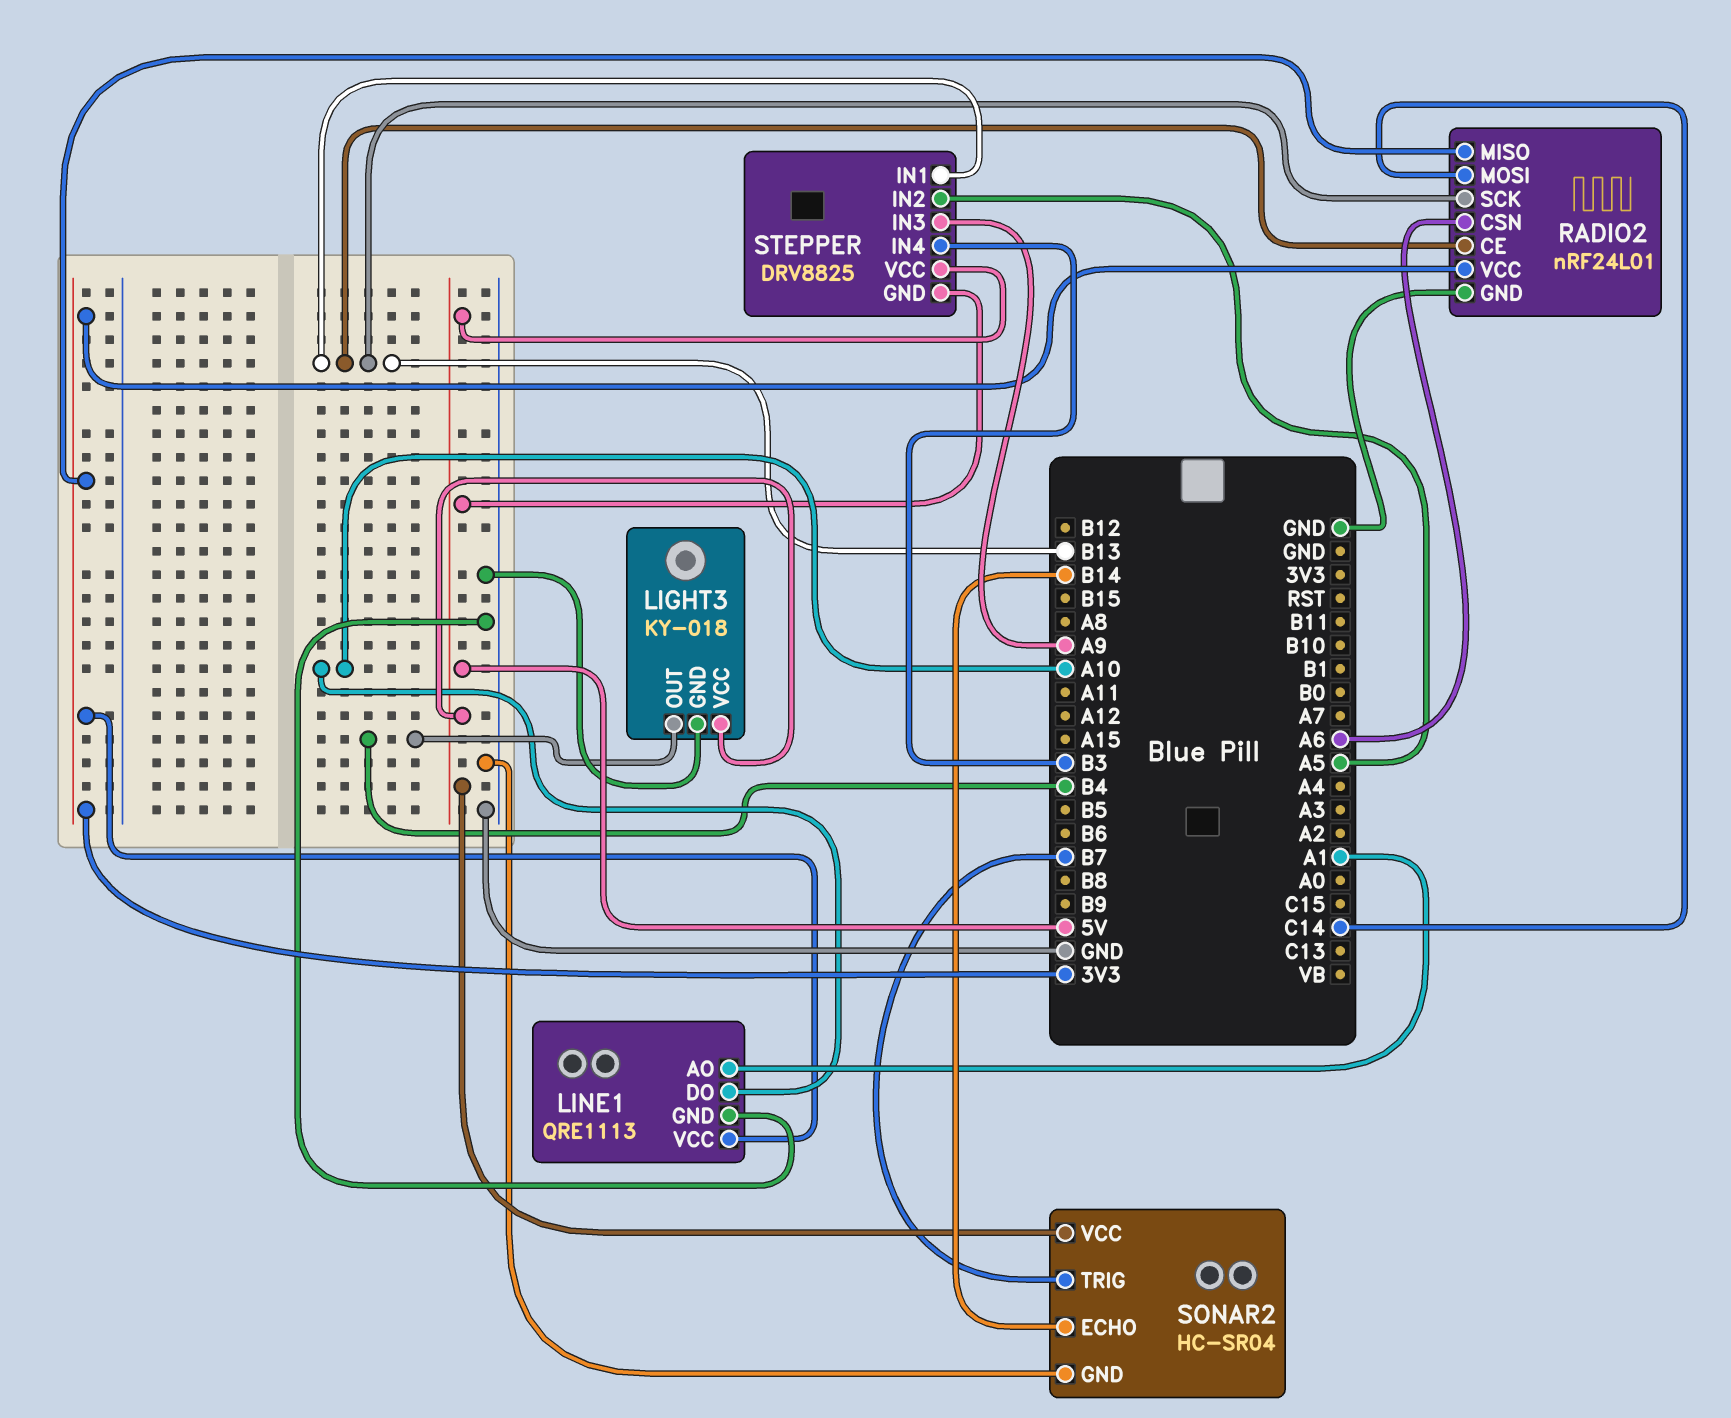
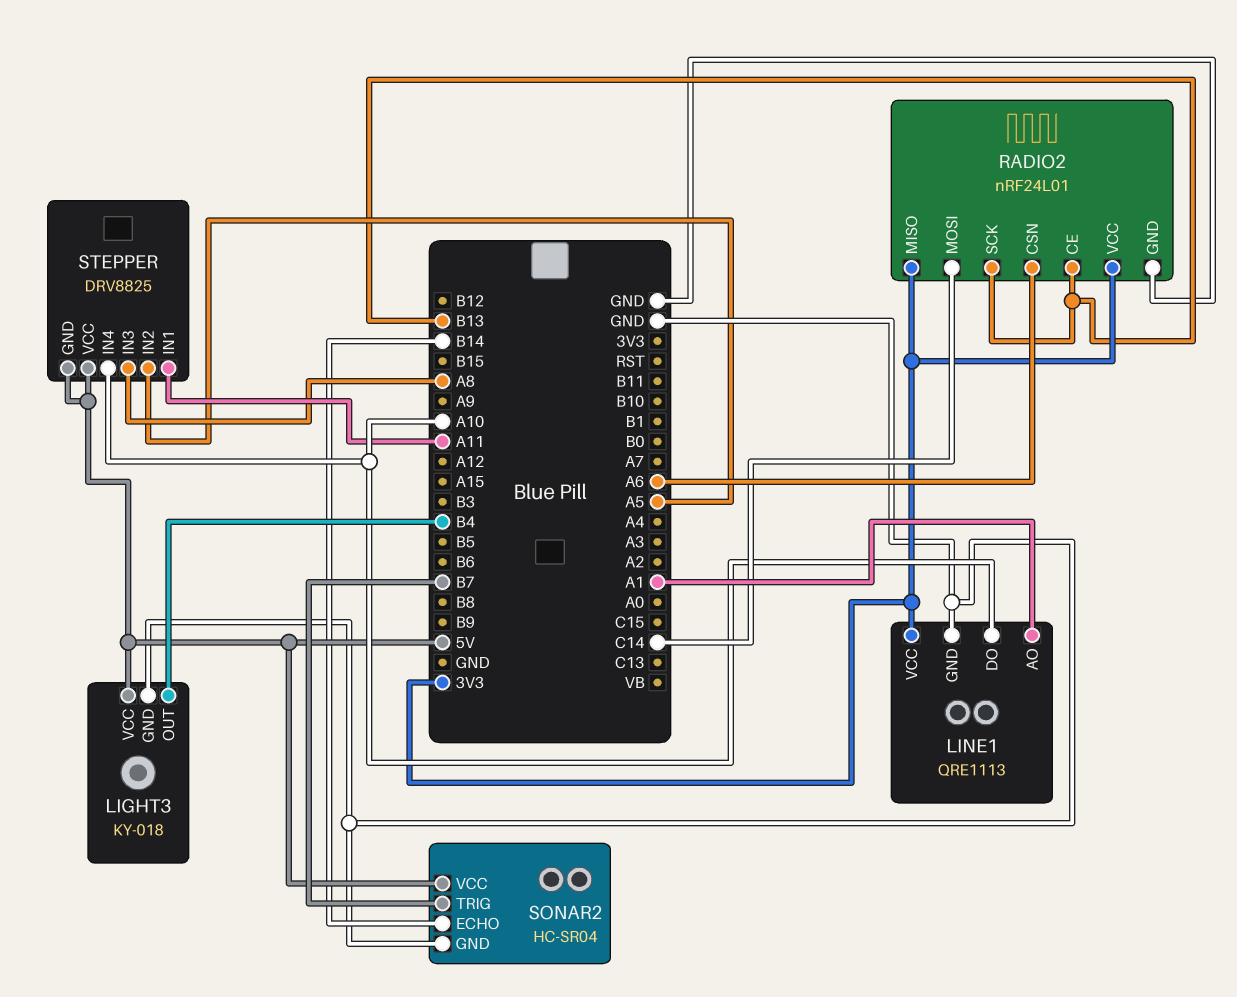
STEPPER pin IN1: B13 -> A11
STEPPER pin IN3: A9 -> A8
STEPPER pin IN4: B3 -> A10

